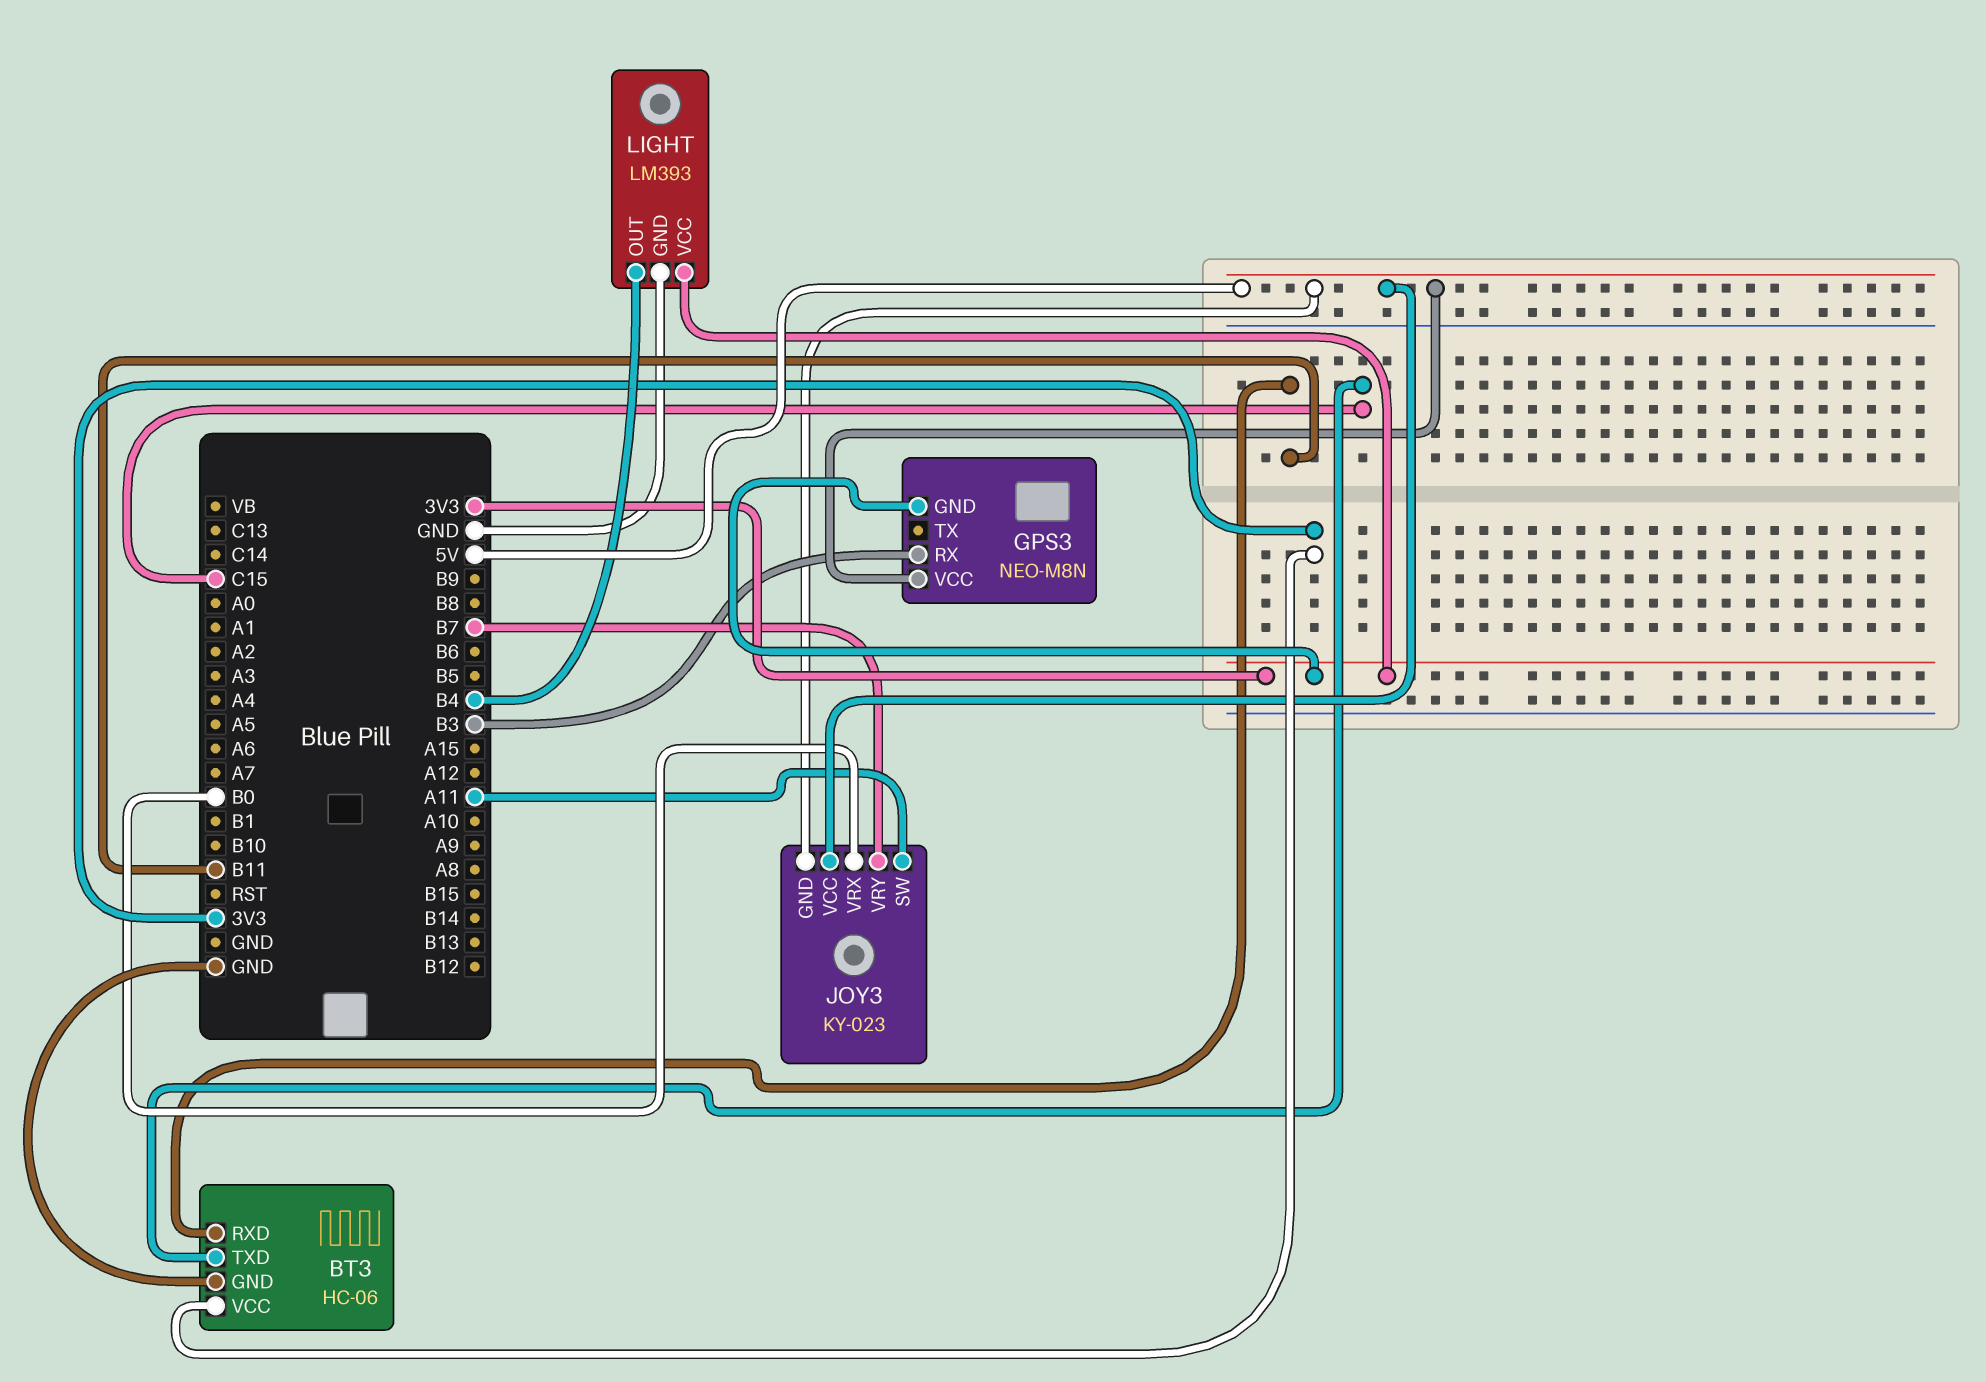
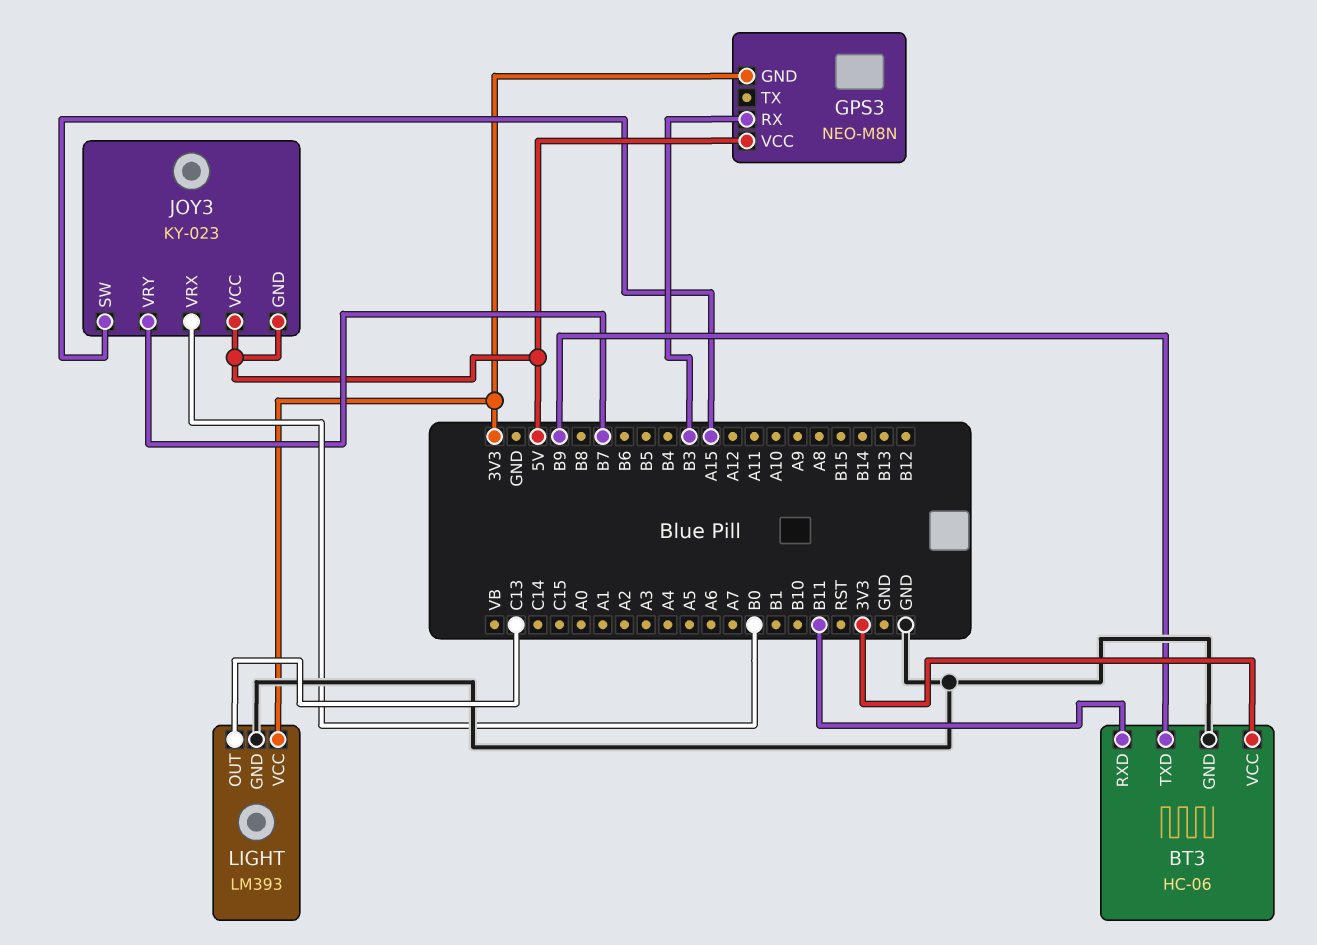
BT3 pin TXD: C15 -> B9
JOY3 pin SW: A11 -> A15
LIGHT pin OUT: B4 -> C13

